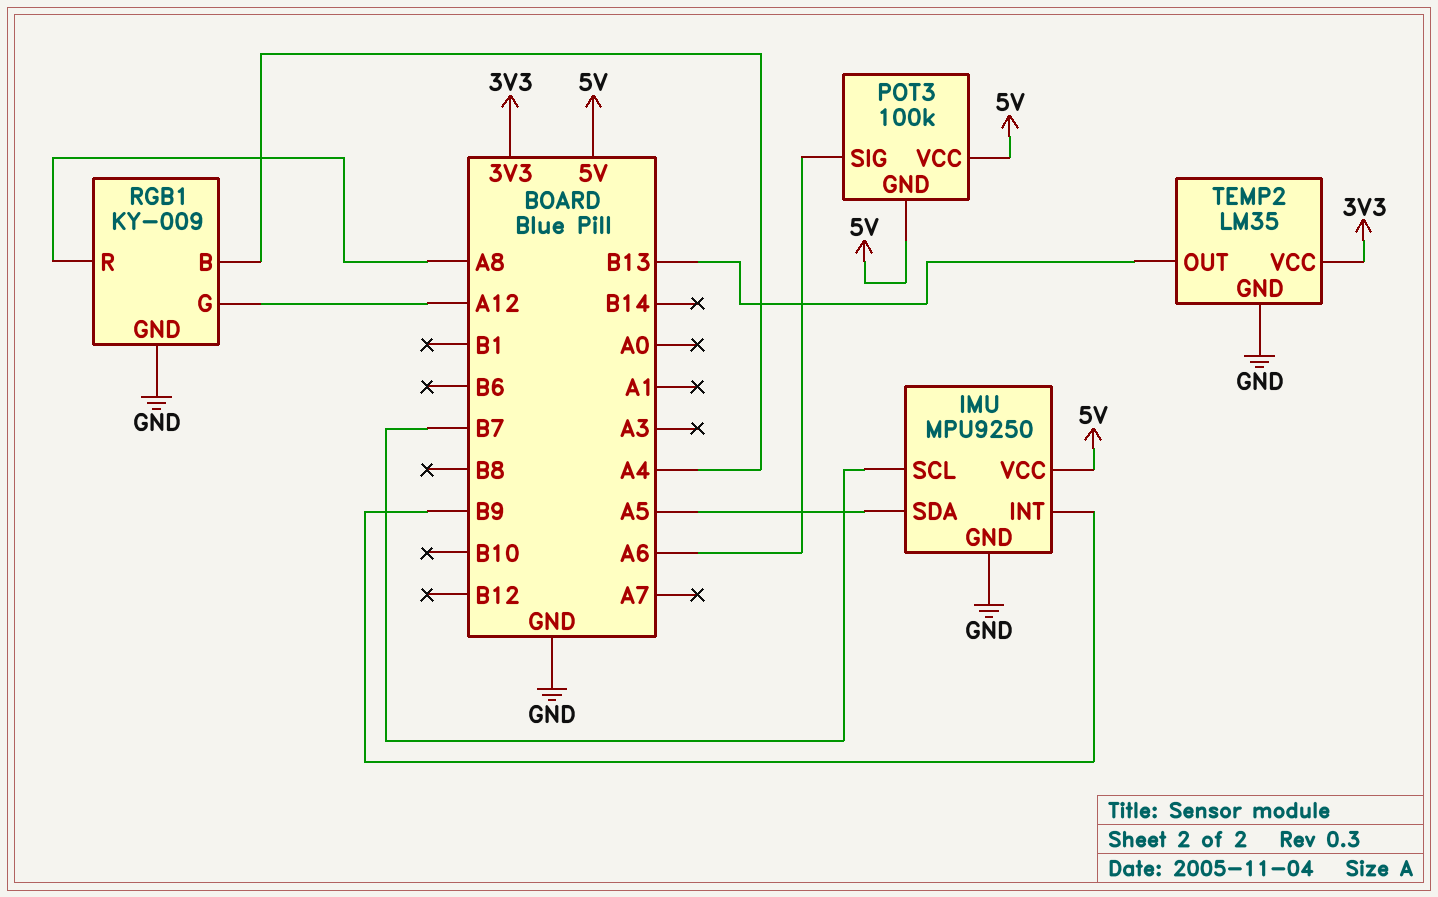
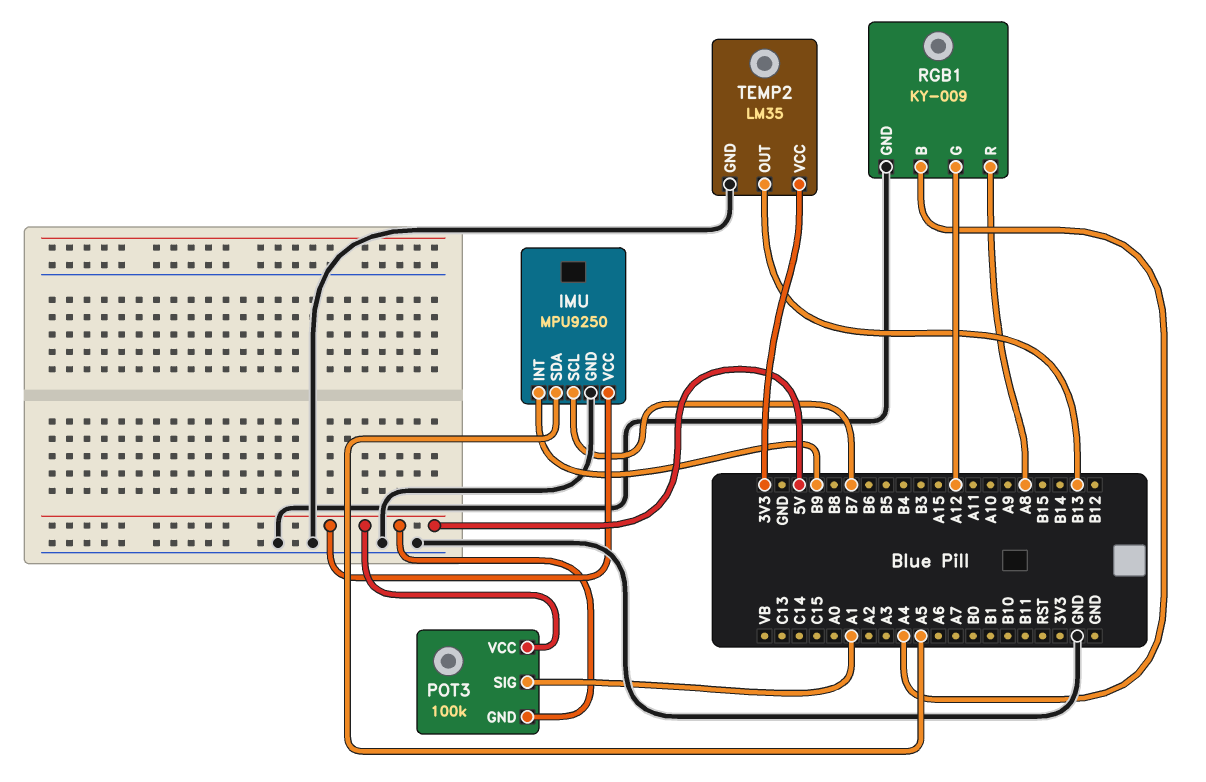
POT3 pin SIG: A6 -> A1

